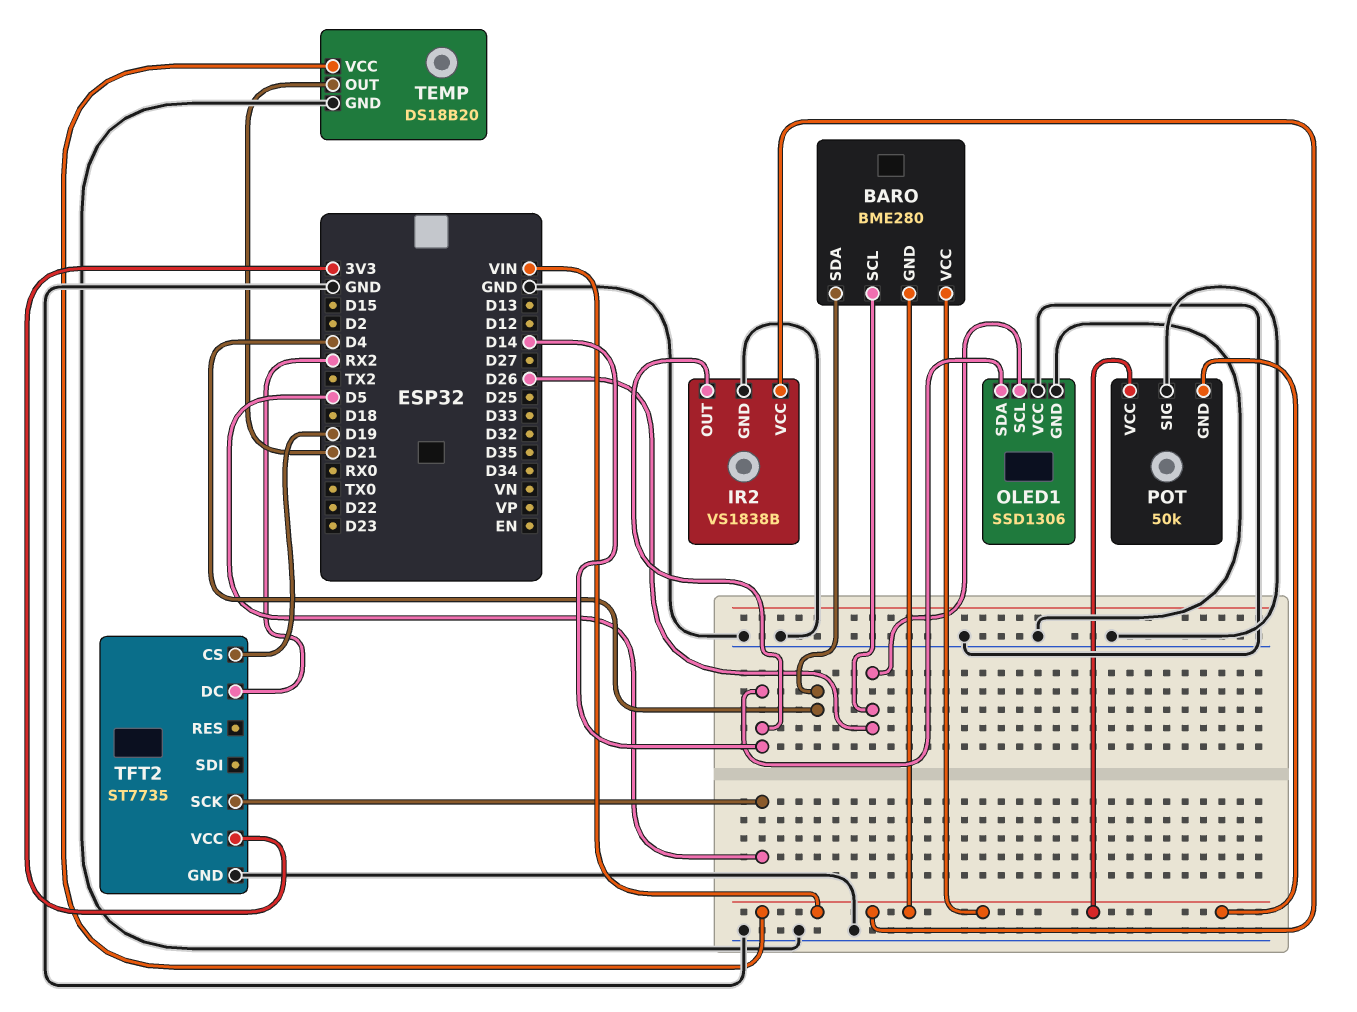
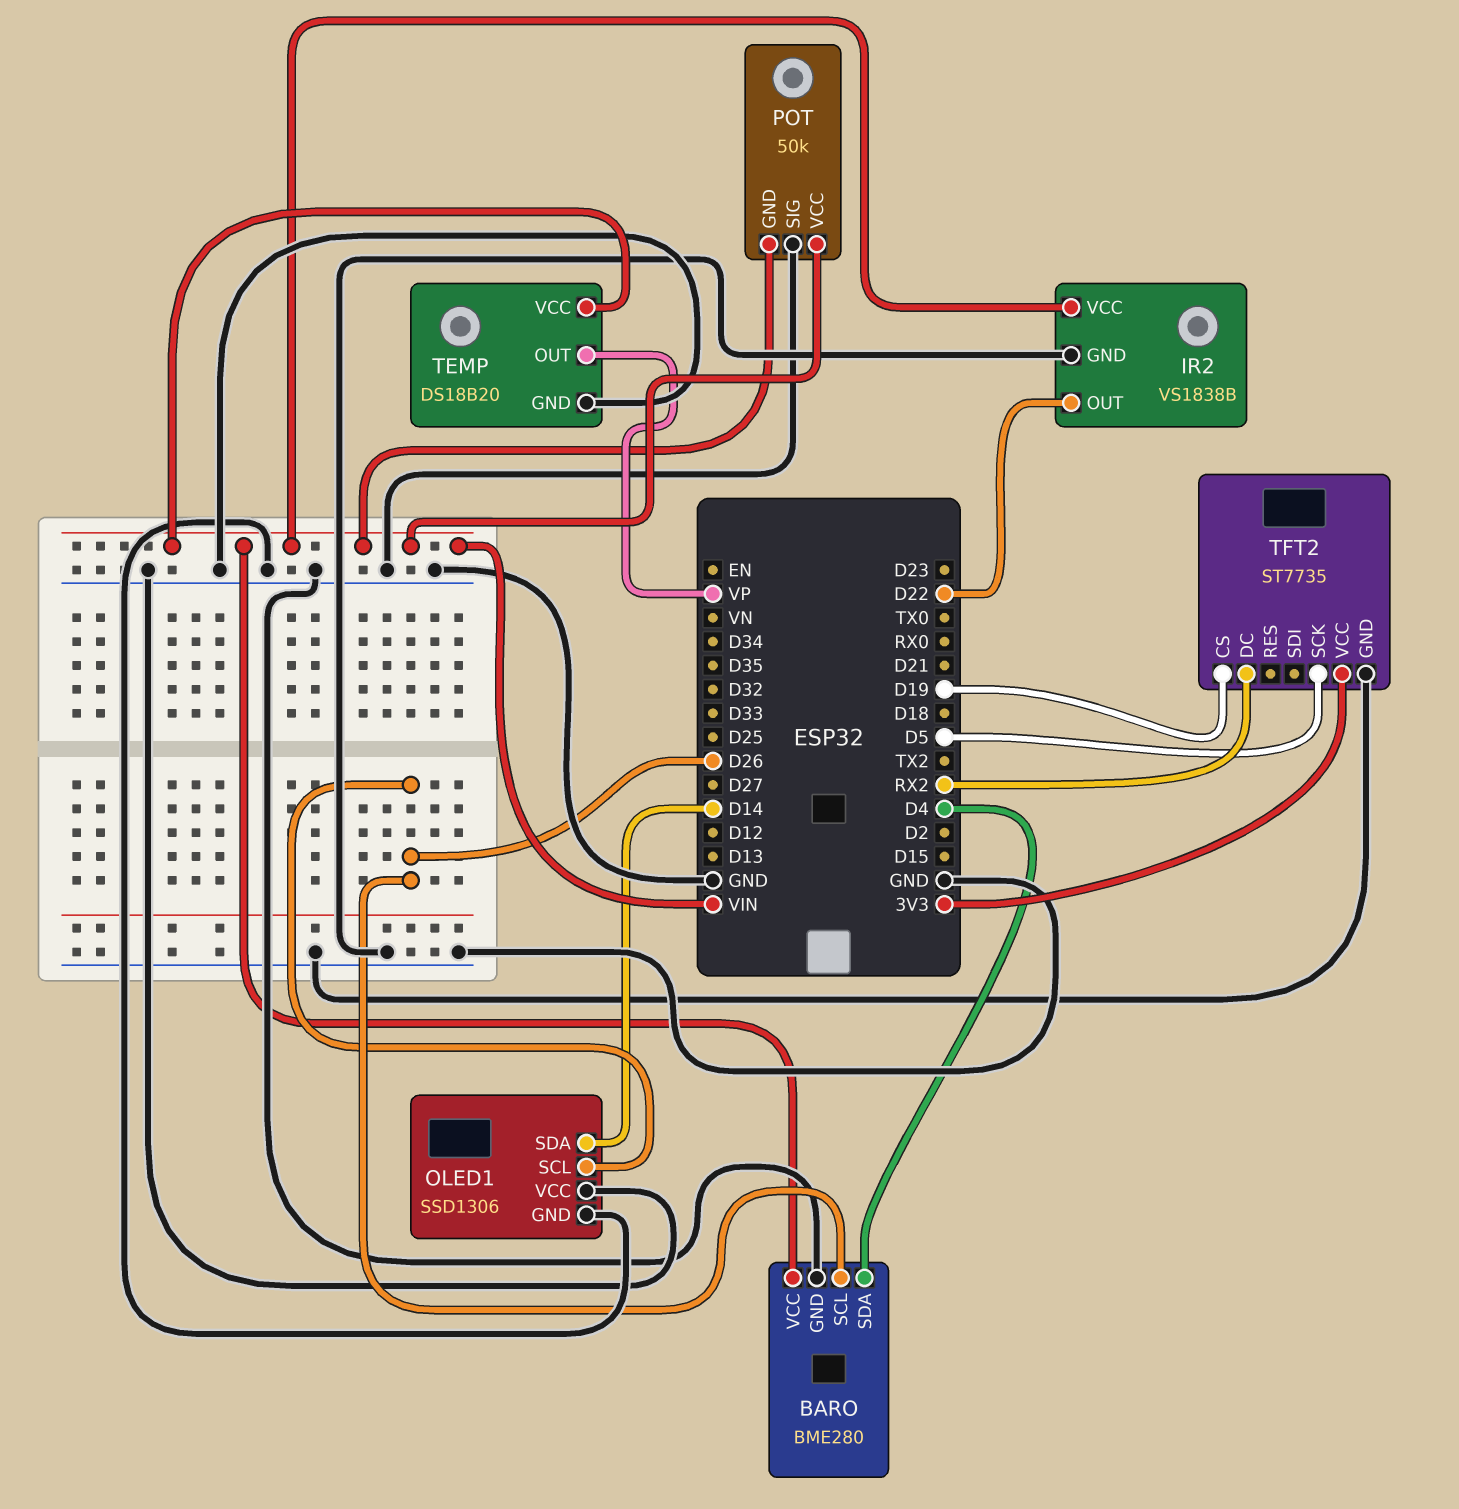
BARO pin GND: VIN -> GND
IR2 pin OUT: D14 -> D22
TEMP pin OUT: D21 -> VP

